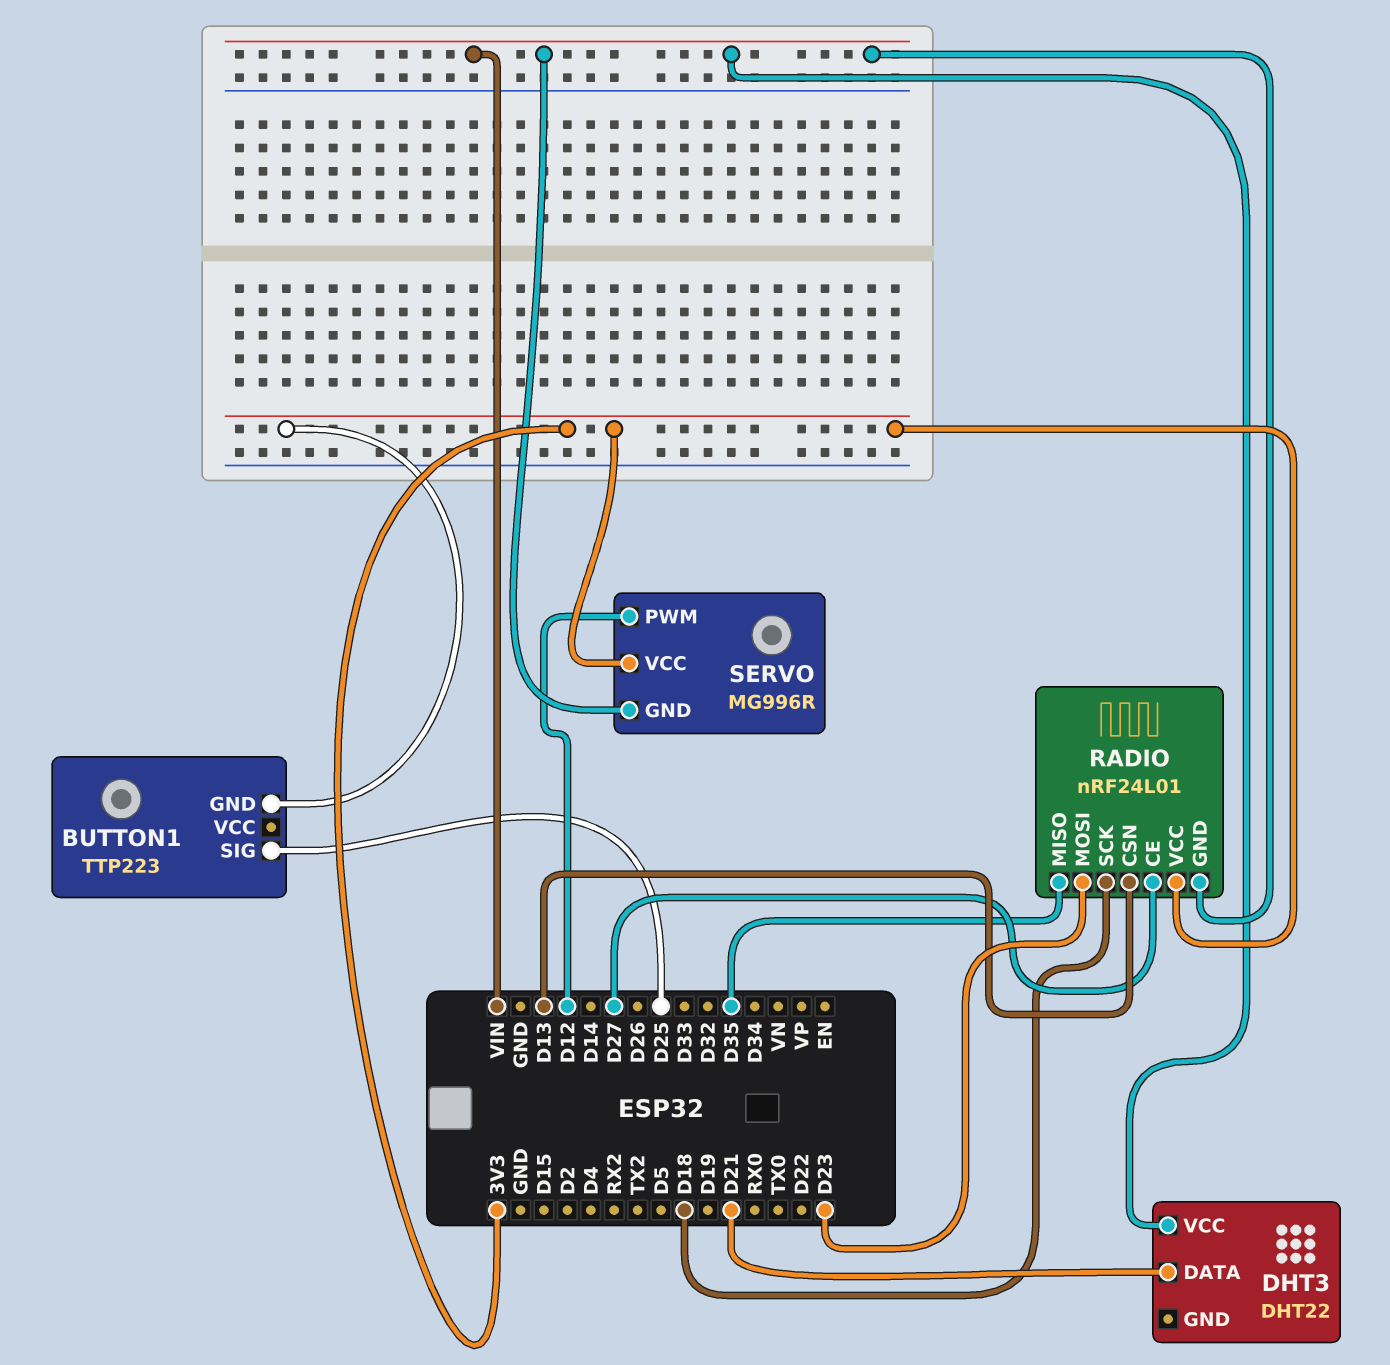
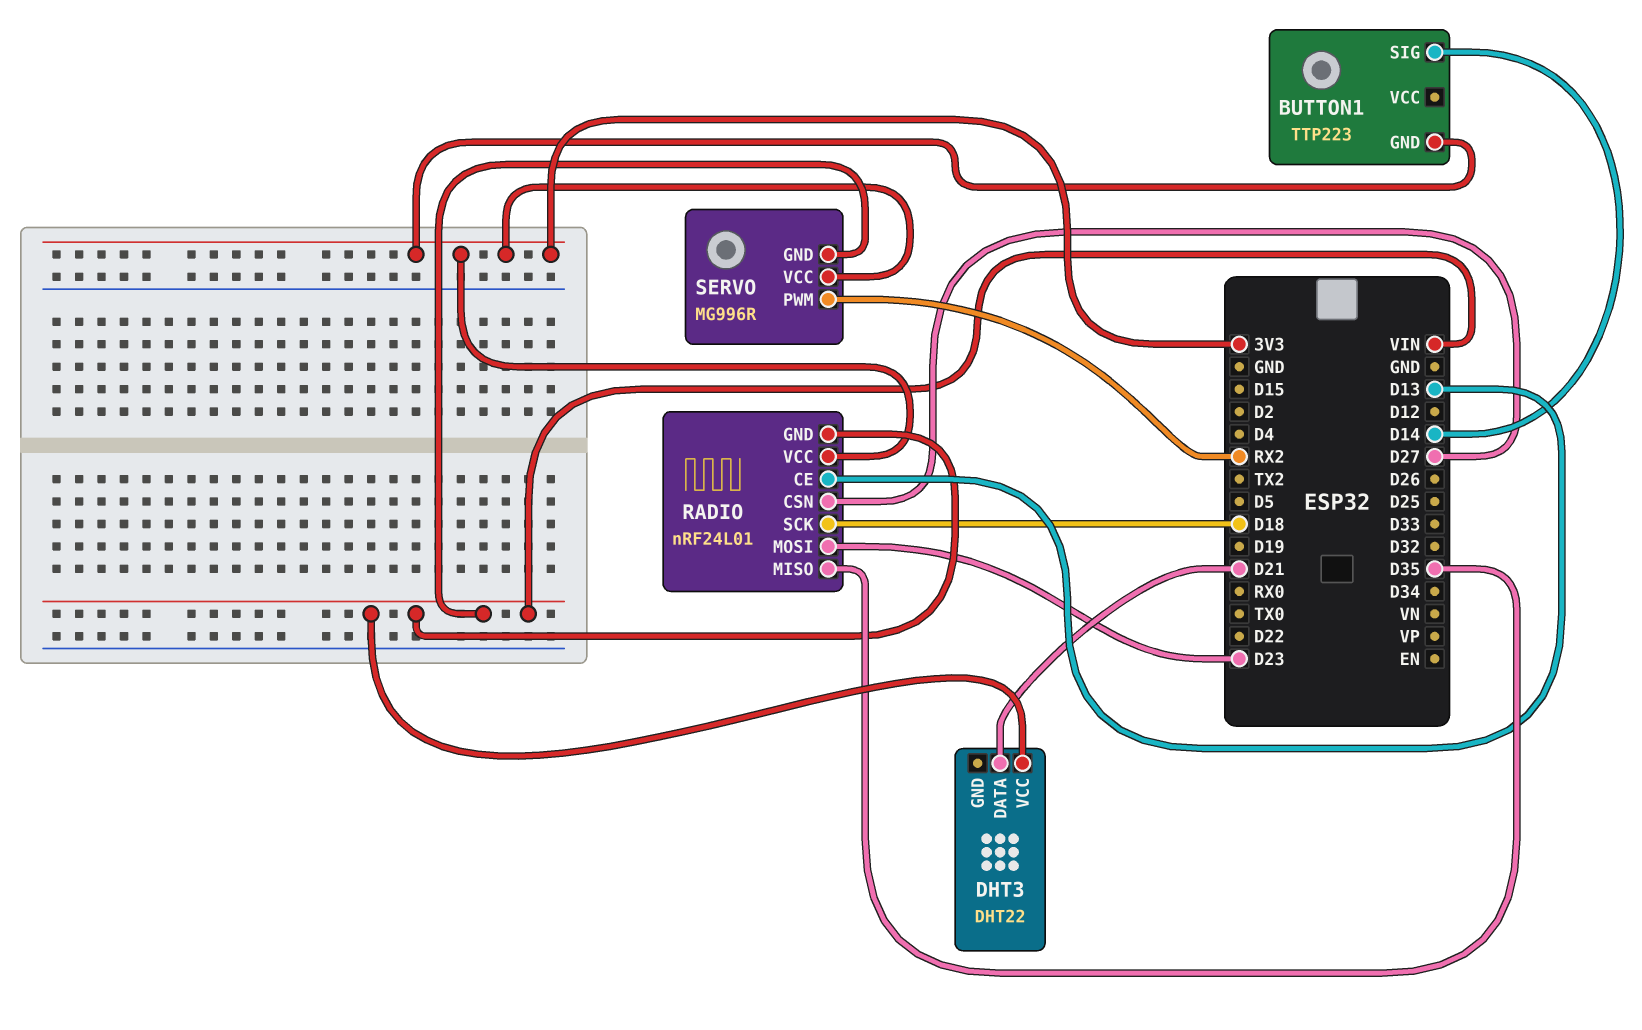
BUTTON1 pin SIG: D25 -> D14
RADIO pin CE: D27 -> D13
RADIO pin CSN: D13 -> D27
SERVO pin PWM: D12 -> RX2

